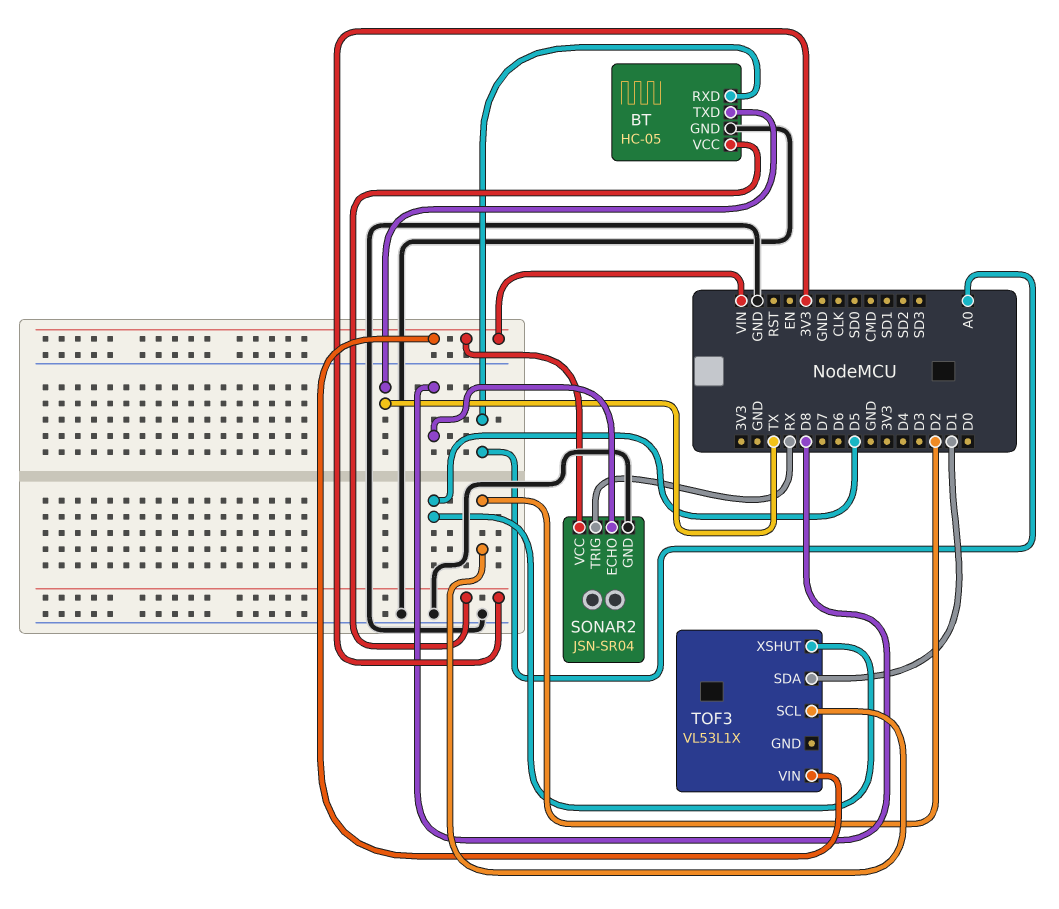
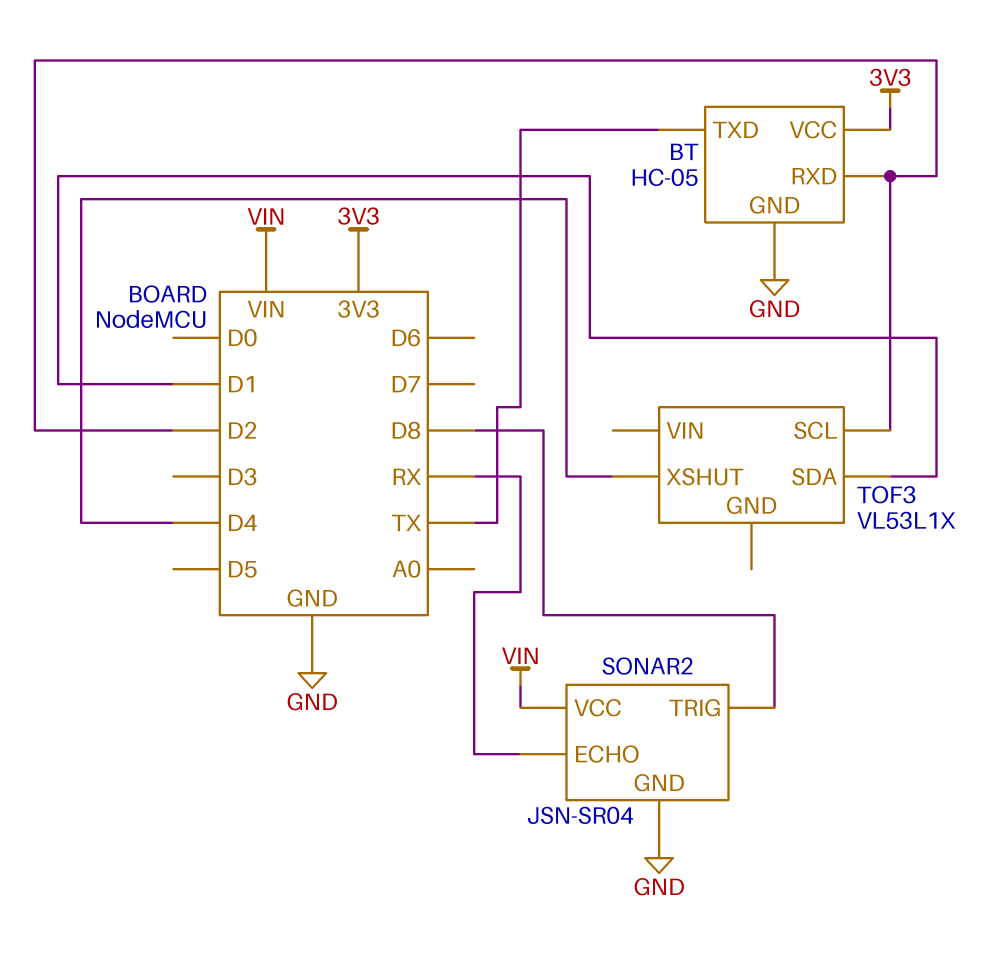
BT pin RXD: A0 -> D2
SONAR2 pin ECHO: D8 -> RX
SONAR2 pin TRIG: RX -> D8
TOF3 pin VIN: VIN -> none
TOF3 pin XSHUT: D5 -> D4

